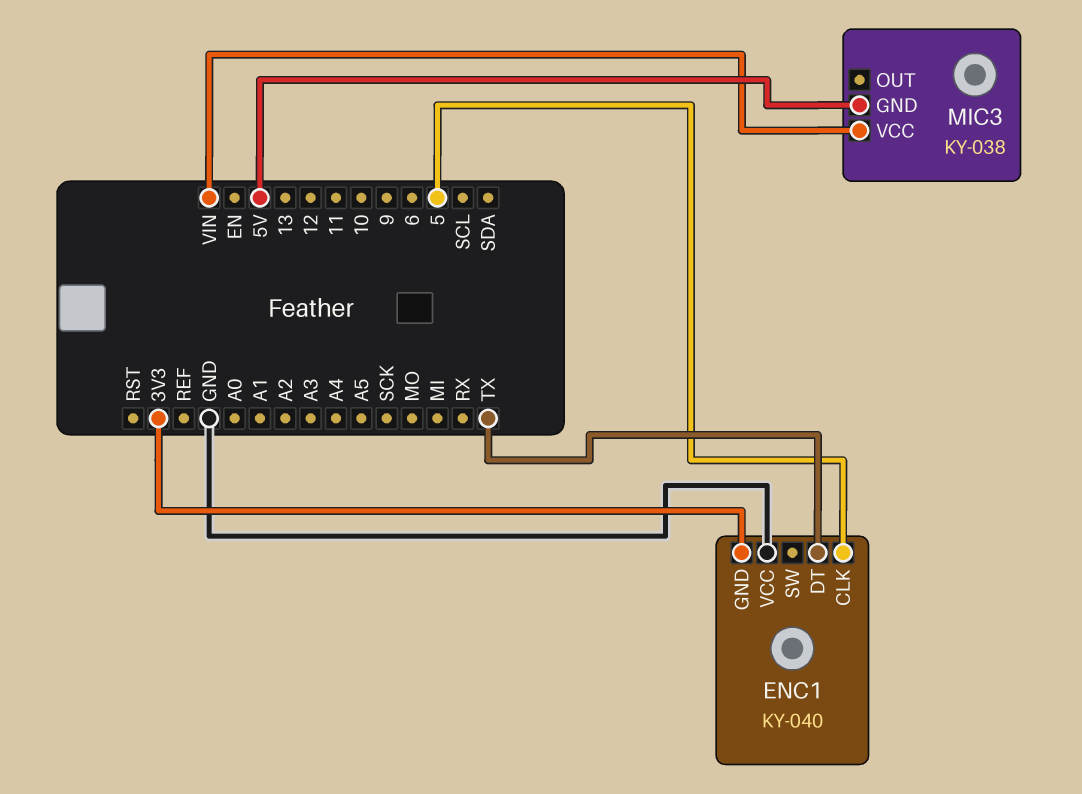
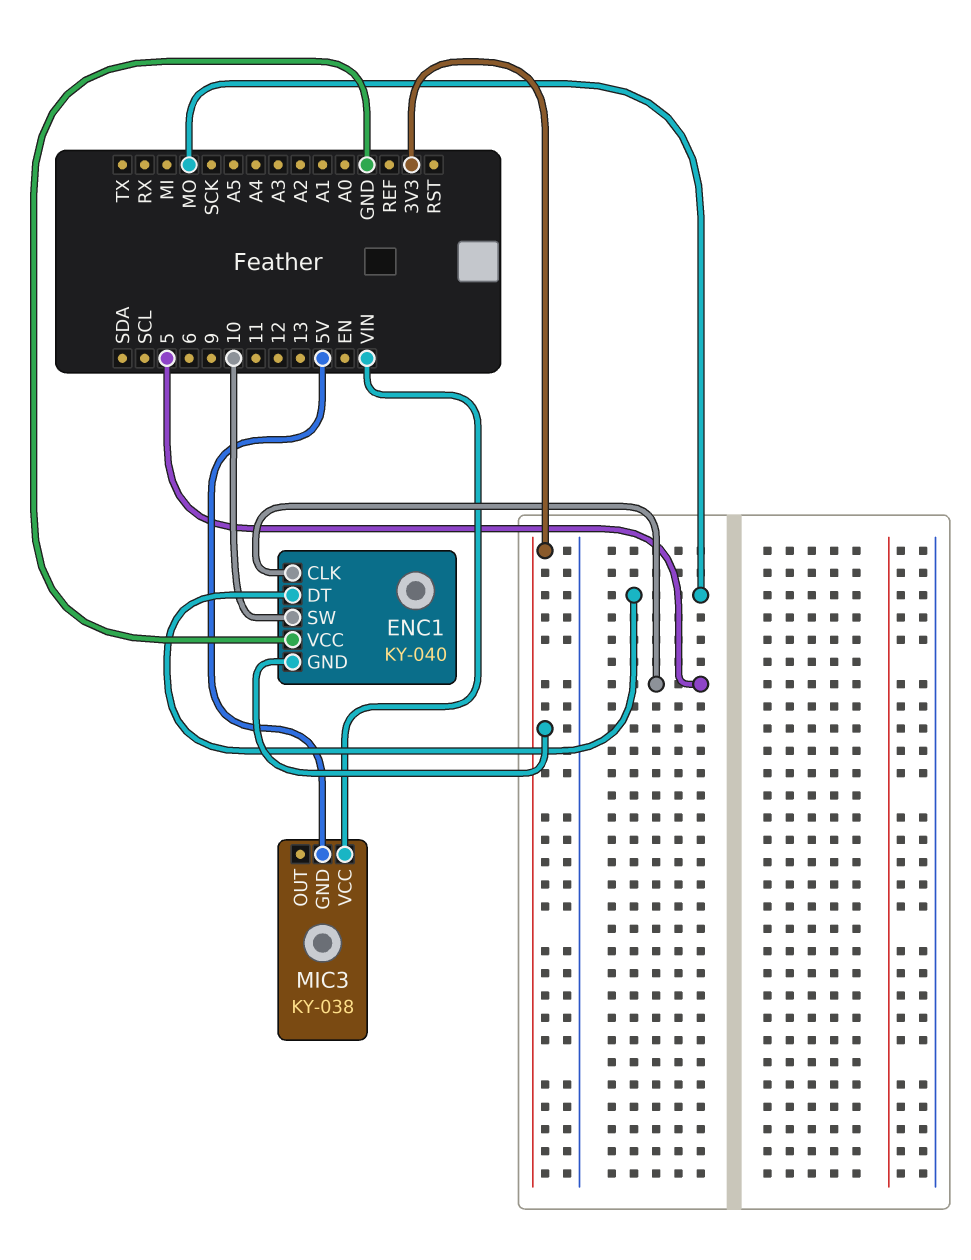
ENC1 pin DT: TX -> MO
ENC1 pin SW: none -> 10

